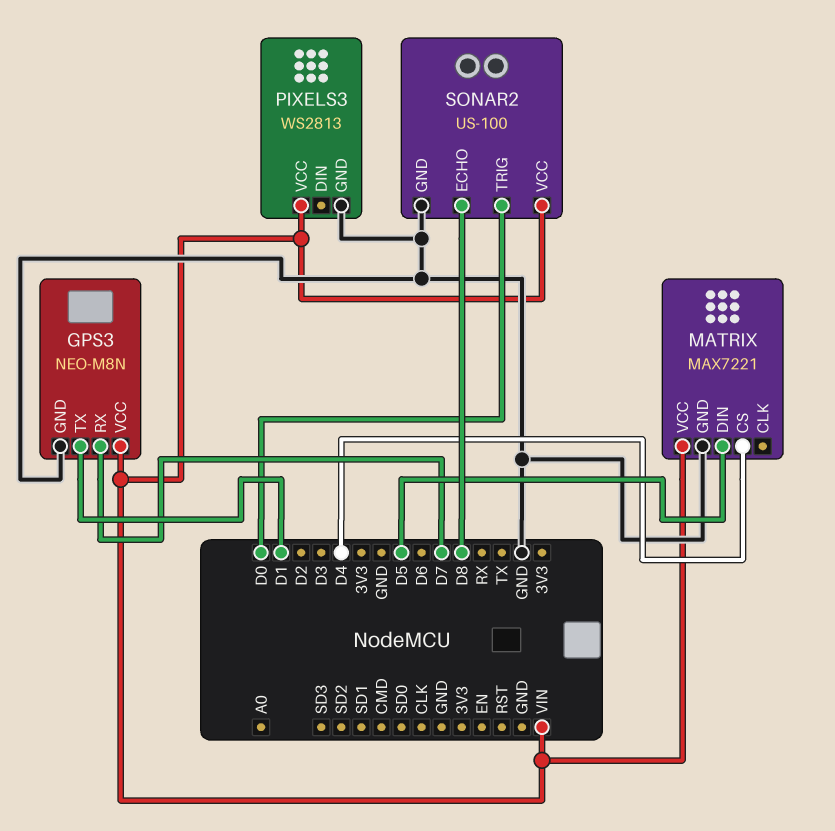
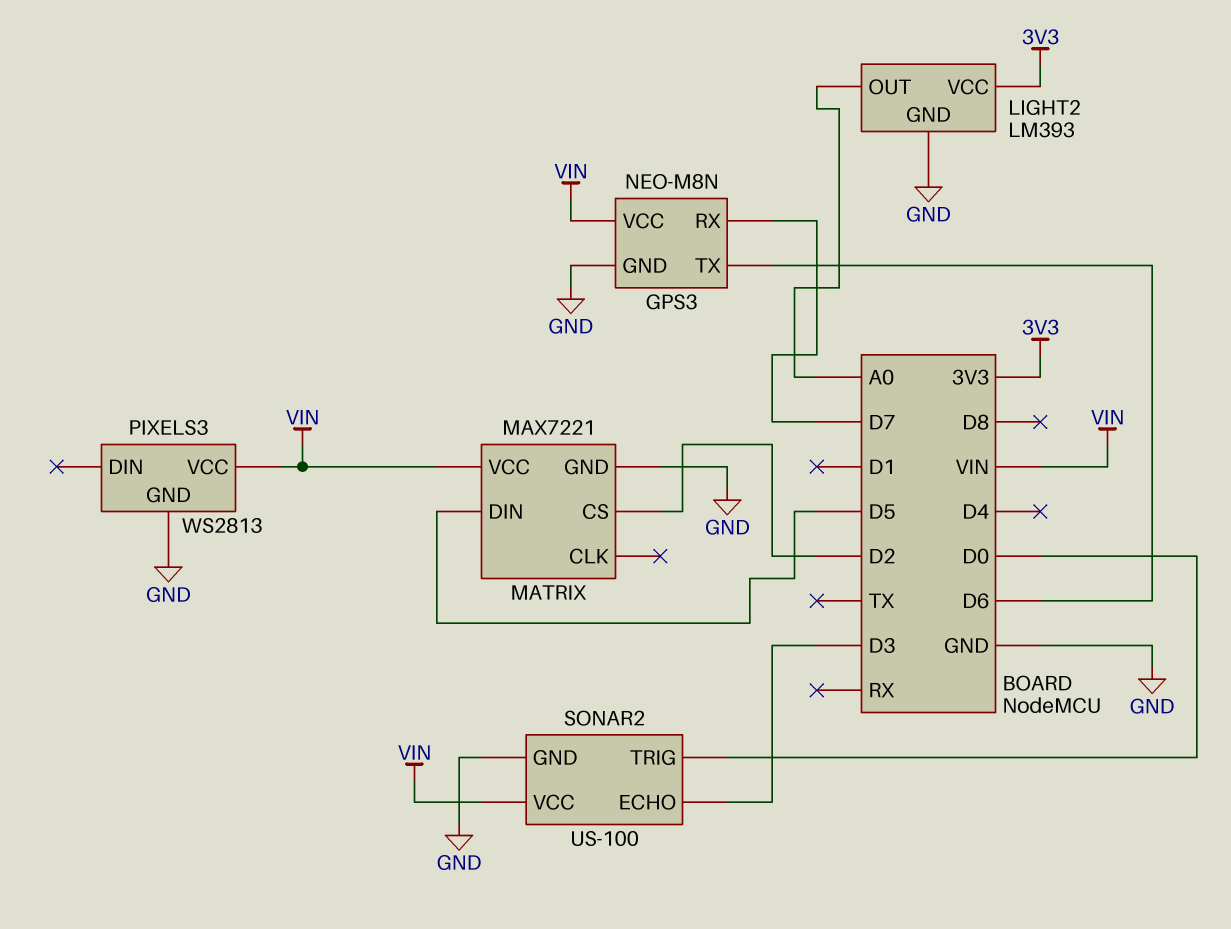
GPS3 pin TX: D1 -> D6
LIGHT2: none -> LM393
LIGHT2 pin GND: none -> GND
LIGHT2 pin OUT: none -> A0
LIGHT2 pin VCC: none -> 3V3
MATRIX pin CS: D4 -> D2
SONAR2 pin ECHO: D8 -> D3

